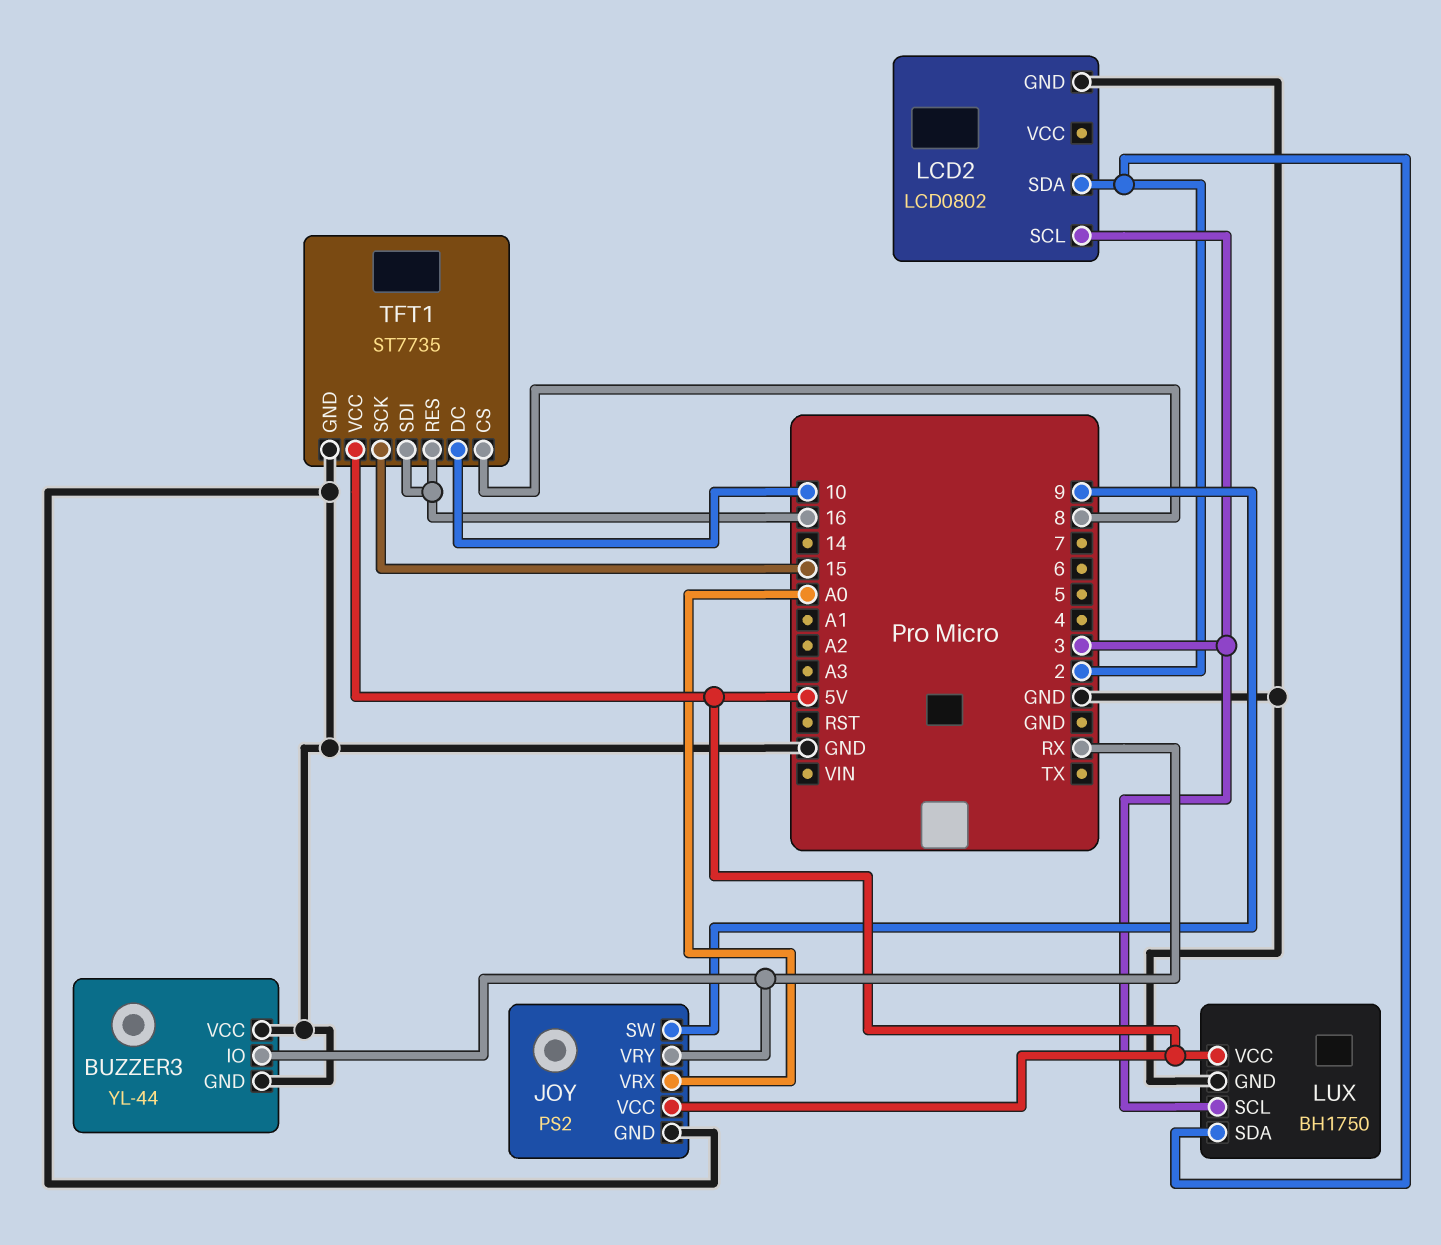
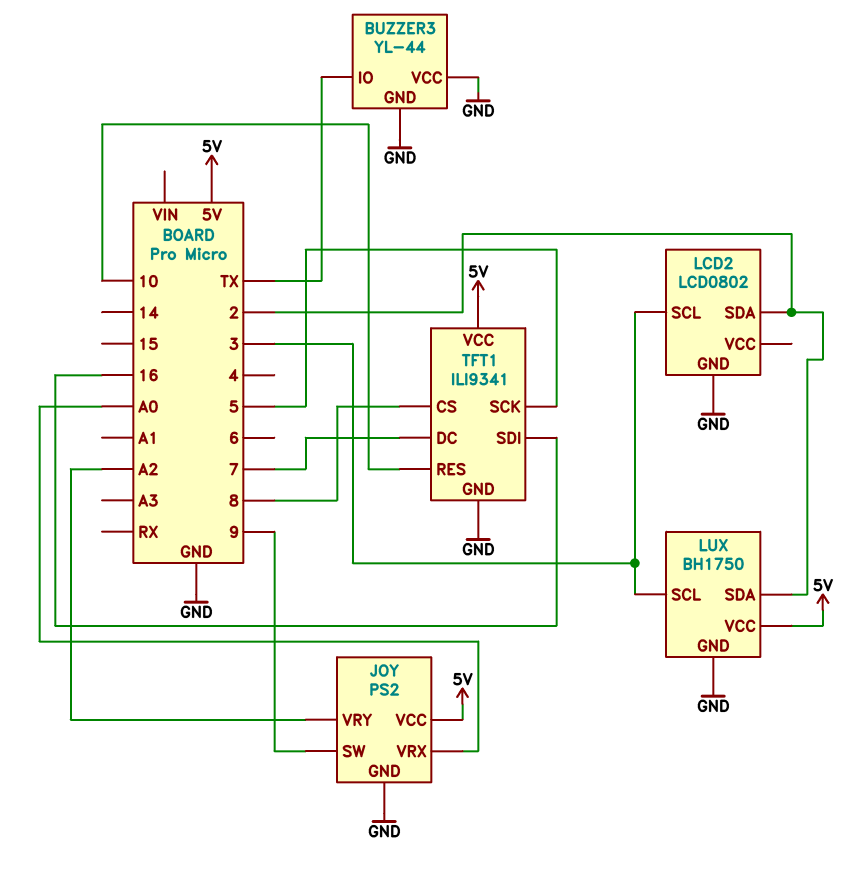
BUZZER3 pin IO: RX -> TX
JOY pin VRY: RX -> A2
TFT1: ST7735 -> ILI9341
TFT1 pin DC: 10 -> 7
TFT1 pin RES: 16 -> 10
TFT1 pin SCK: 15 -> 5

